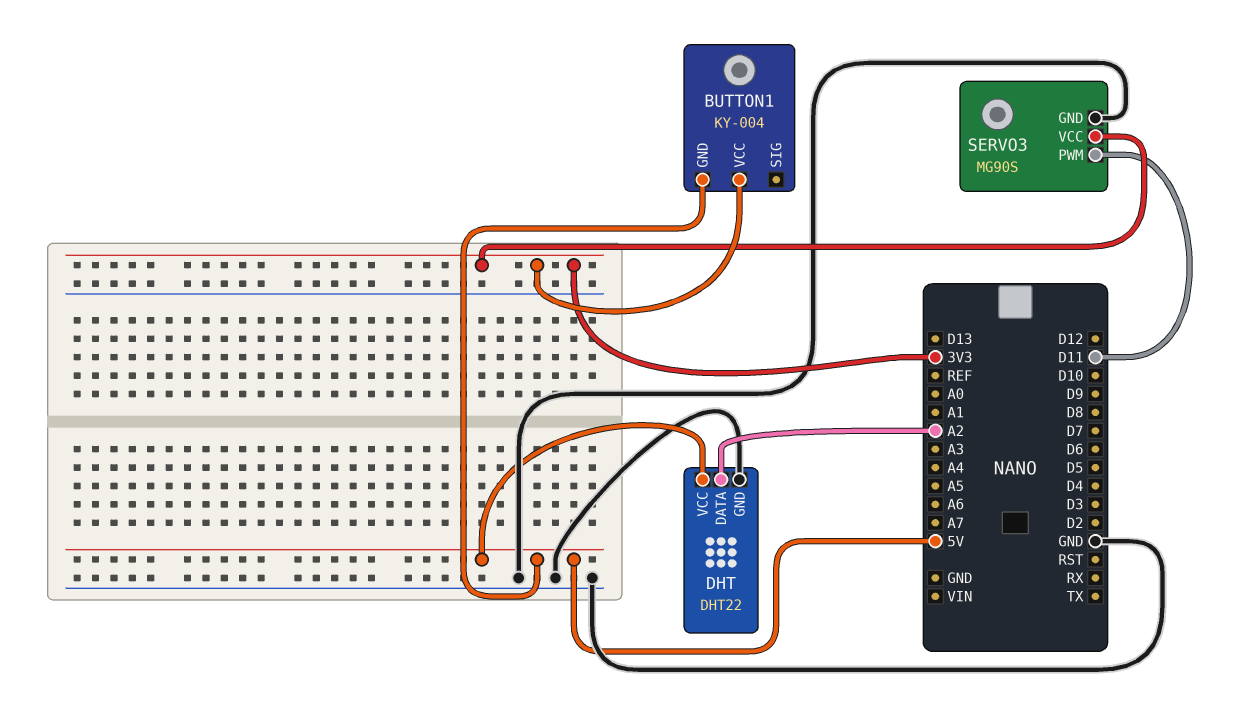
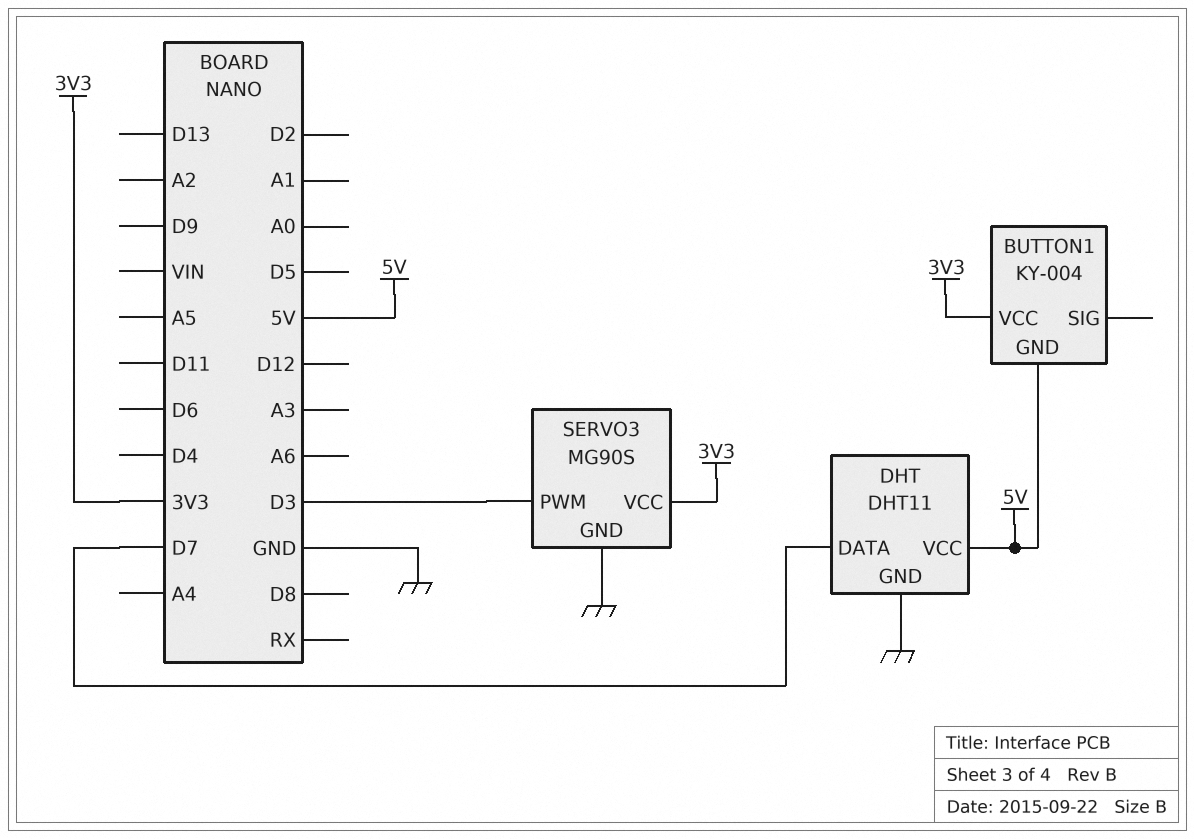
DHT: DHT22 -> DHT11
DHT pin DATA: A2 -> D7
SERVO3 pin PWM: D11 -> D3

